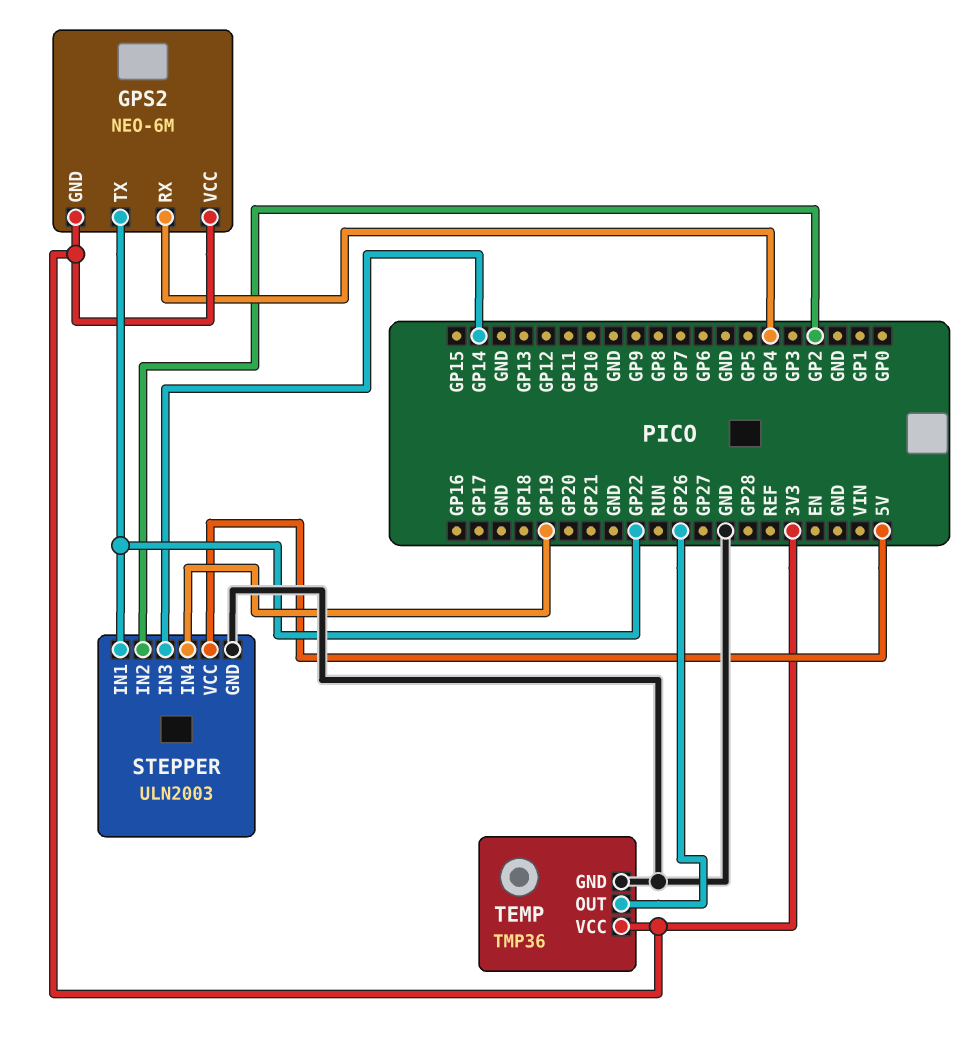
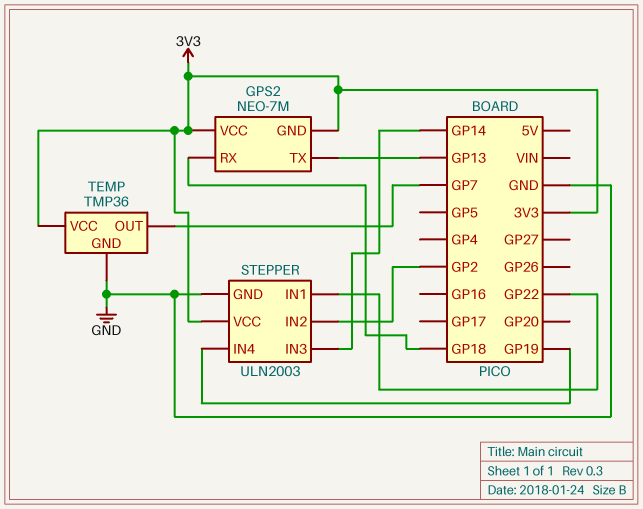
GPS2: NEO-6M -> NEO-7M
GPS2 pin RX: GP4 -> GP18
GPS2 pin TX: GP22 -> GP13
STEPPER pin VCC: 5V -> 3V3
TEMP pin OUT: GP26 -> GP7

